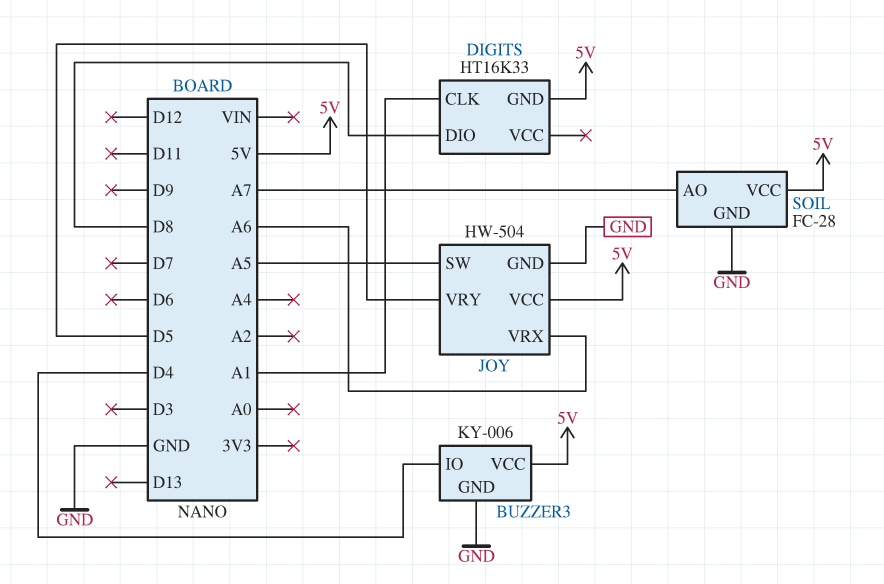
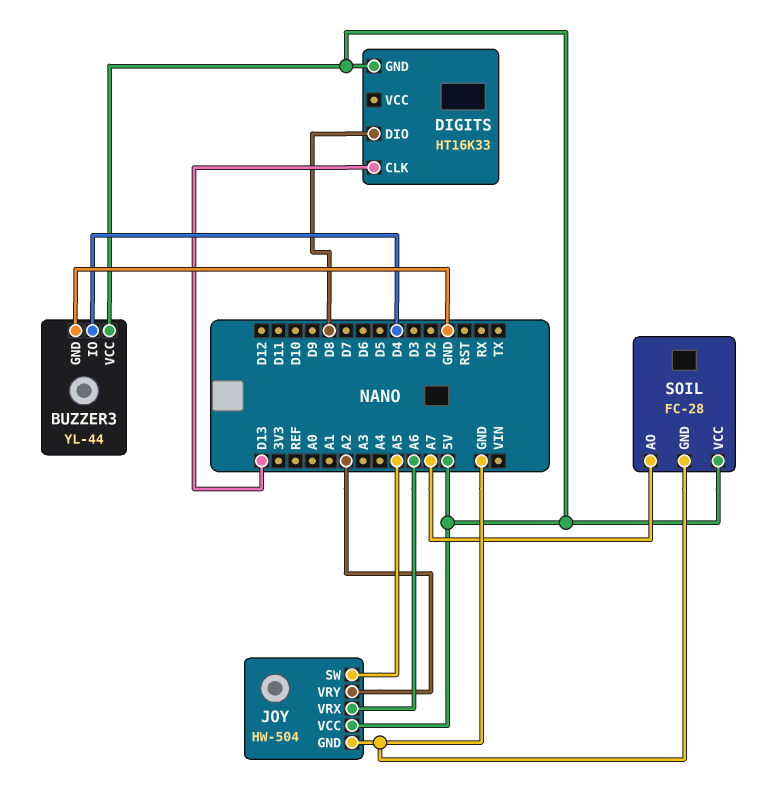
BUZZER3: KY-006 -> YL-44
DIGITS pin CLK: A1 -> D13
JOY pin VRY: D5 -> A2

